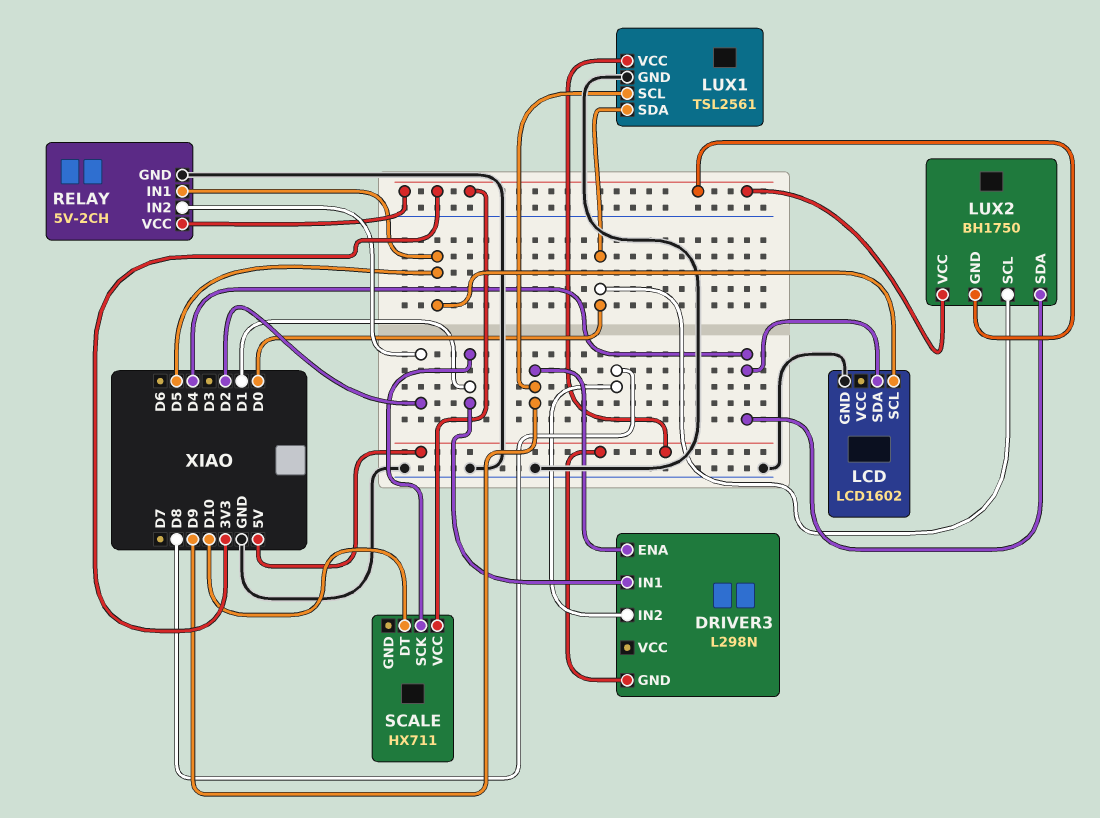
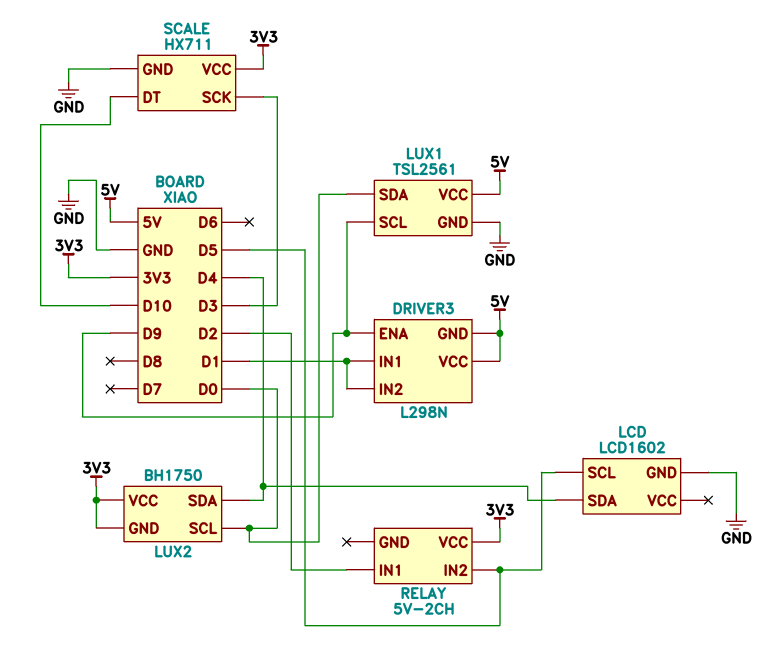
DRIVER3 pin IN2: D8 -> D1
DRIVER3 pin VCC: none -> 5V
RELAY pin GND: GND -> none
RELAY pin IN1: D5 -> D2
RELAY pin IN2: D2 -> D5
SCALE pin GND: none -> GND
SCALE pin SCK: D1 -> D3

